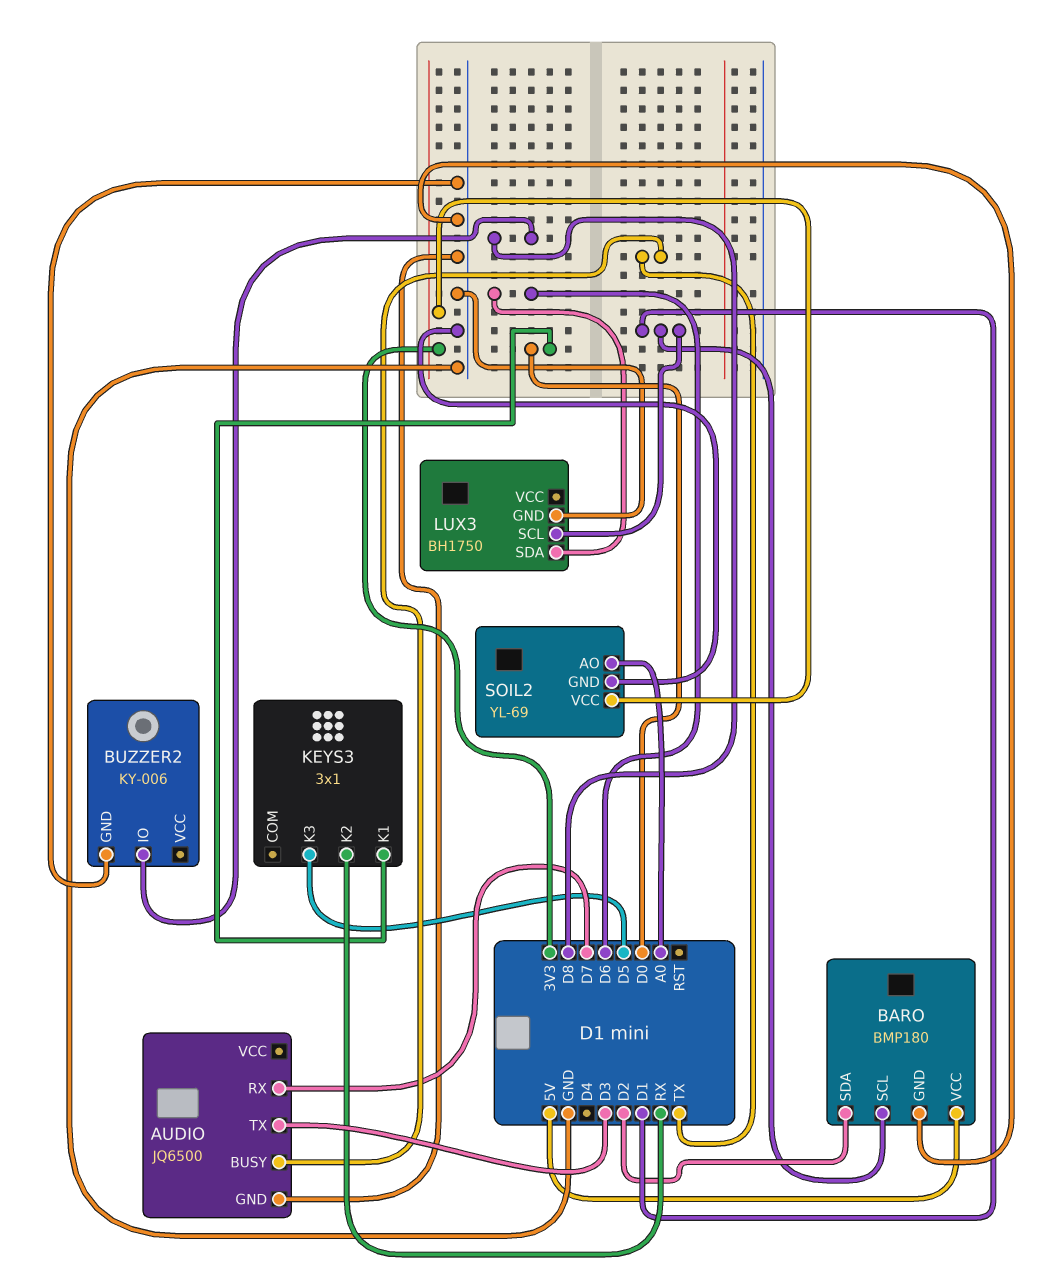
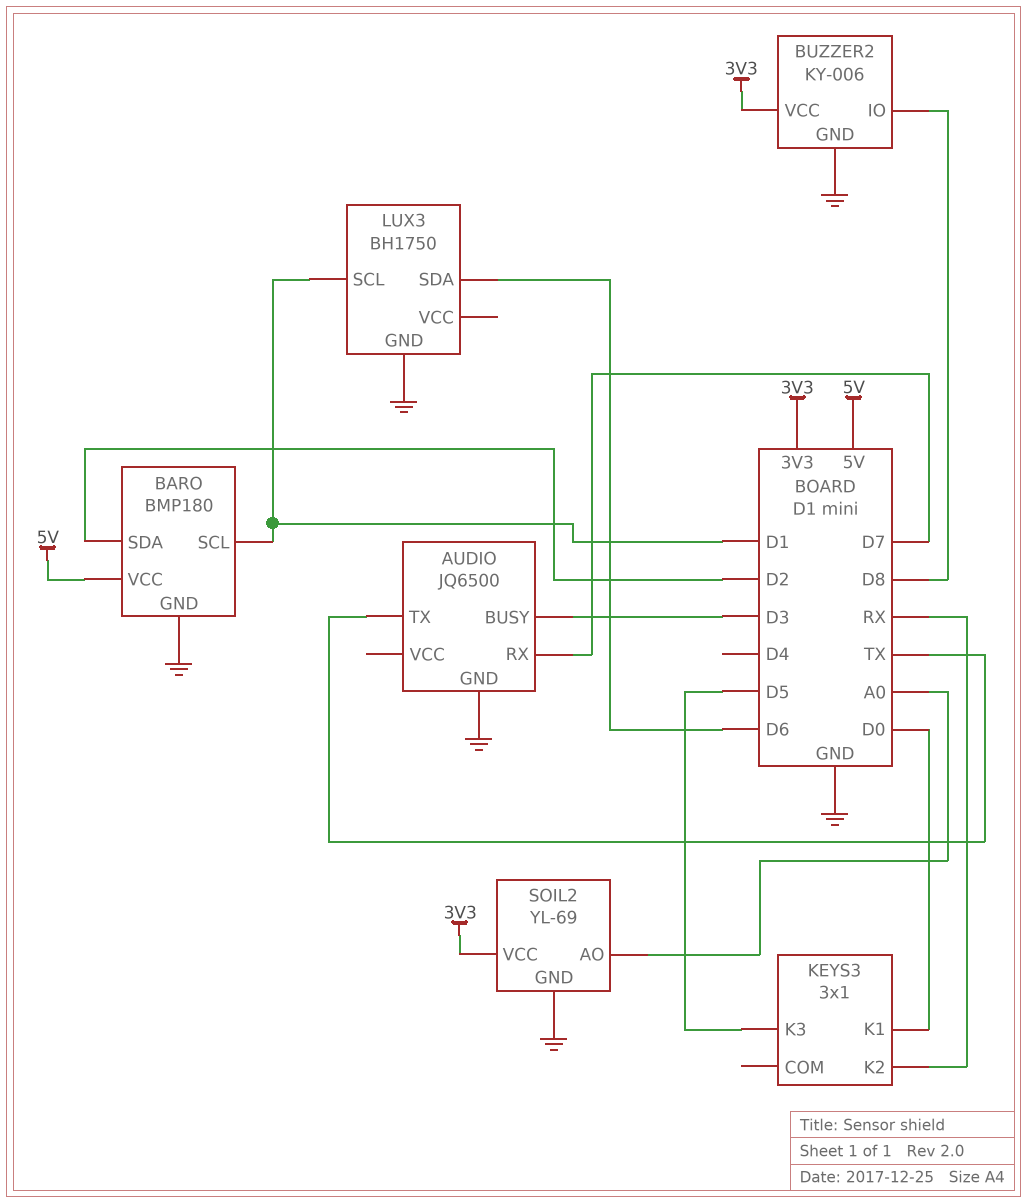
AUDIO pin BUSY: TX -> D3
AUDIO pin TX: D3 -> TX
BUZZER2 pin VCC: none -> 3V3

